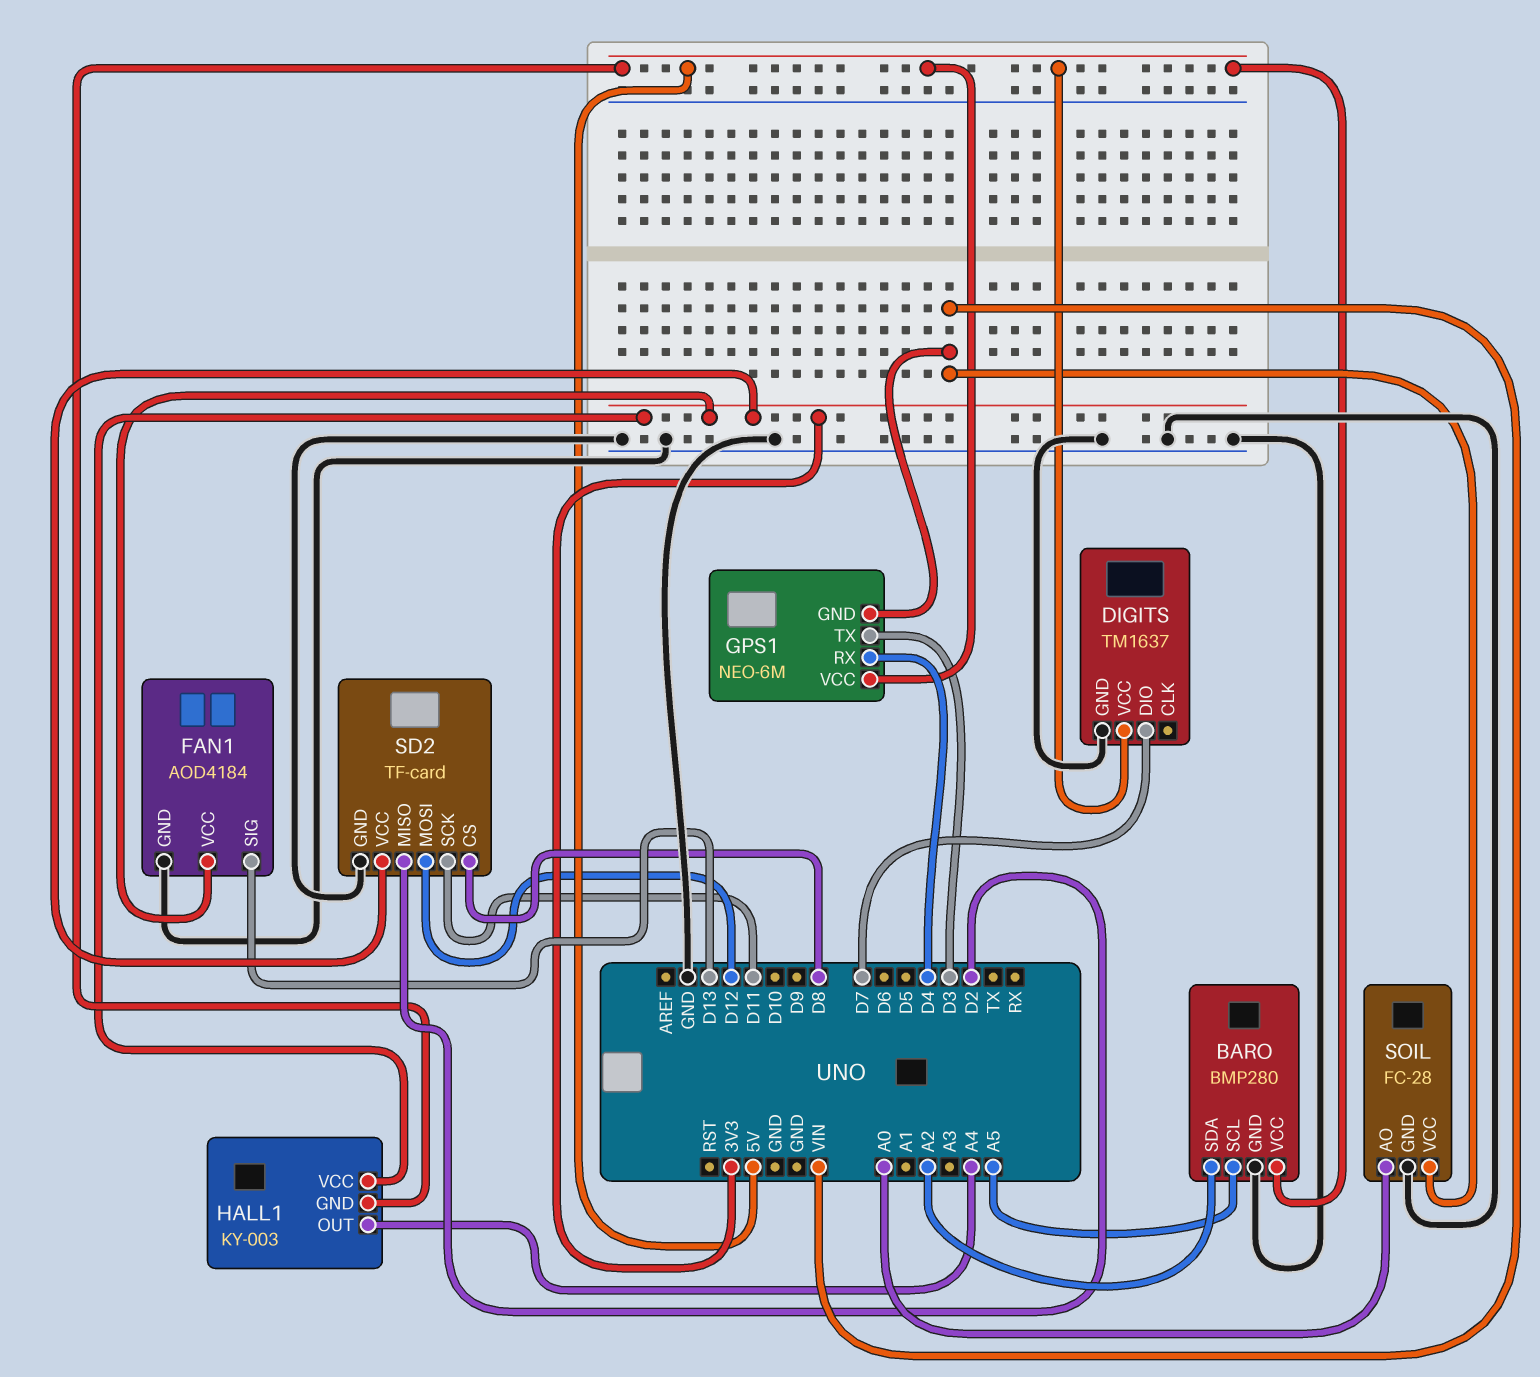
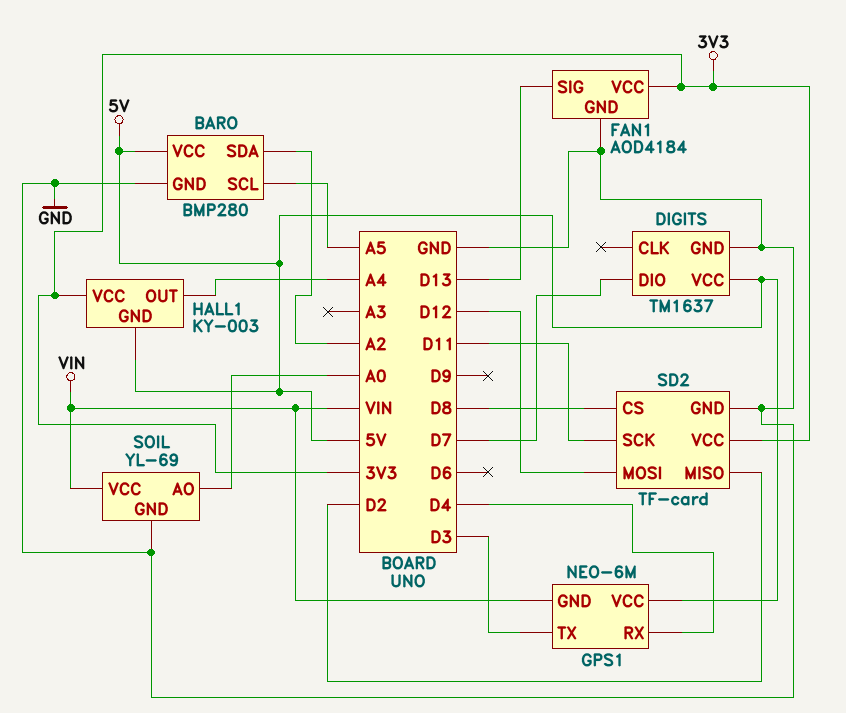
SOIL: FC-28 -> YL-69

